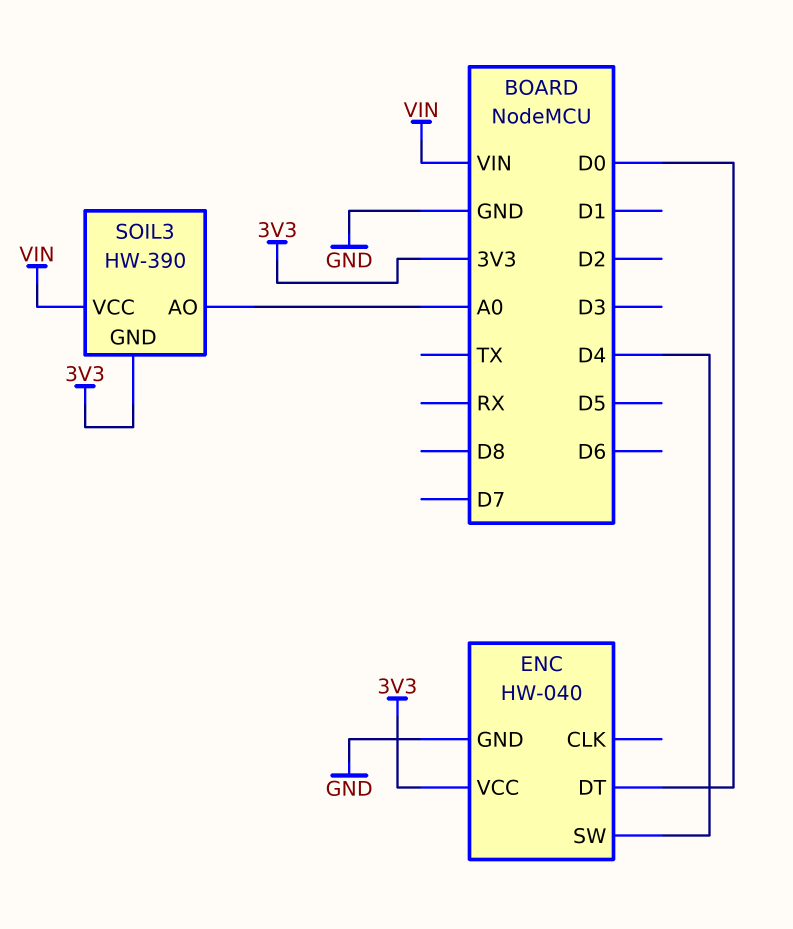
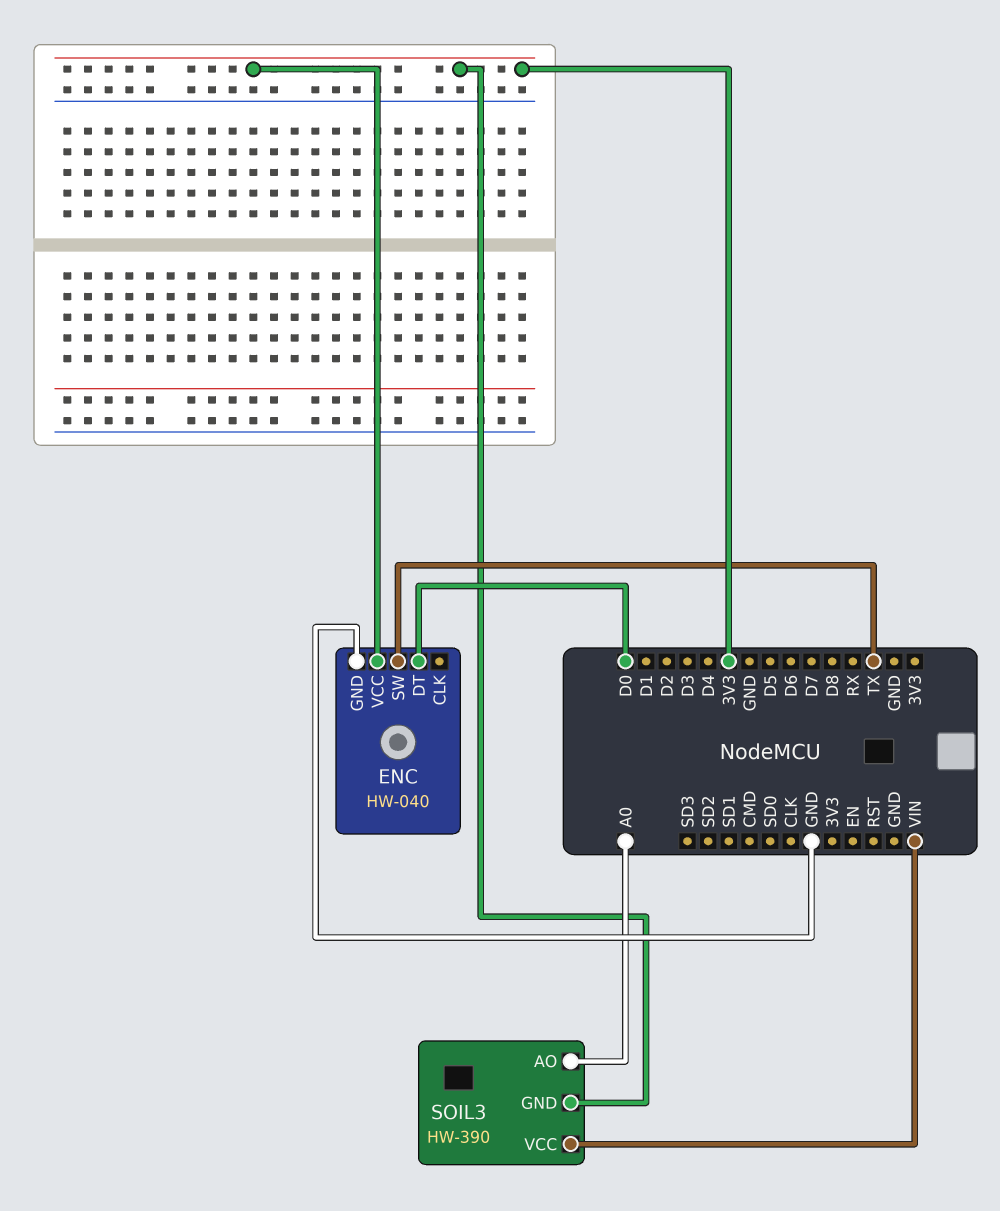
ENC pin SW: D4 -> TX

